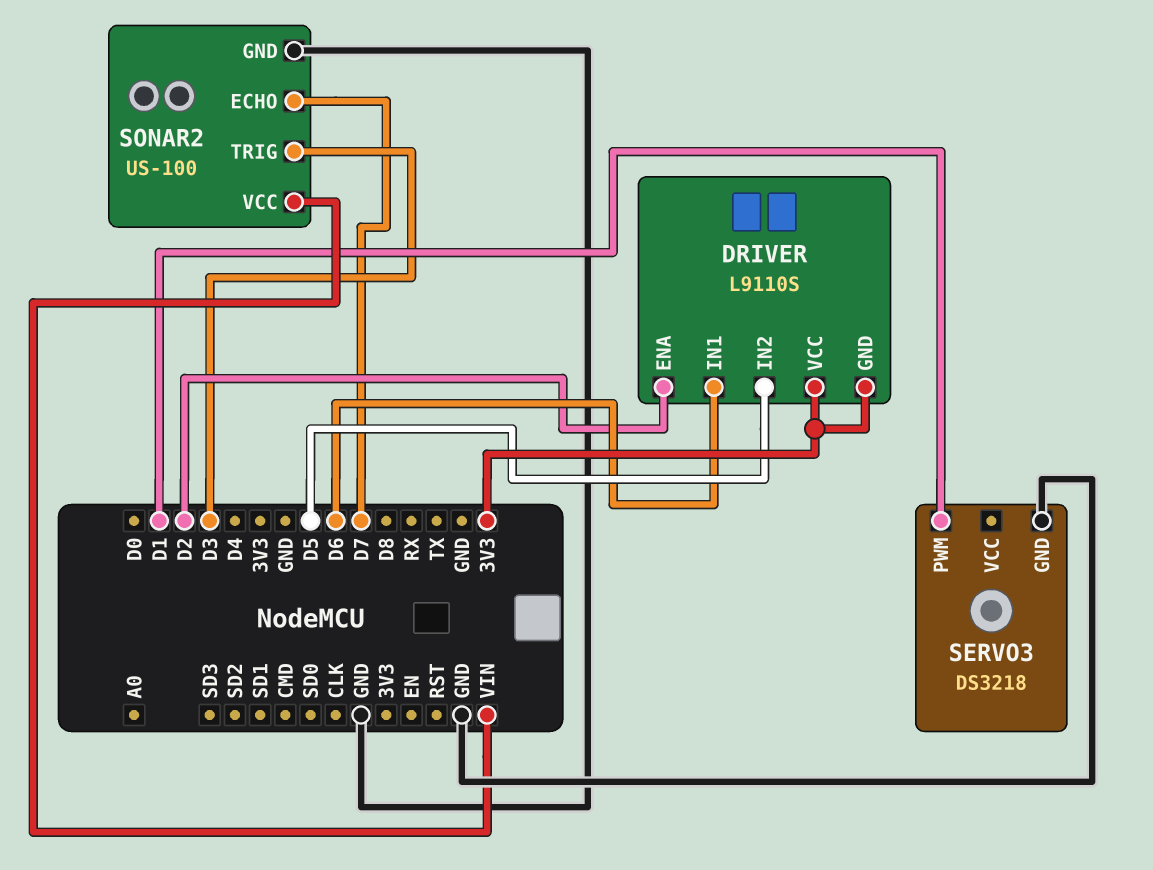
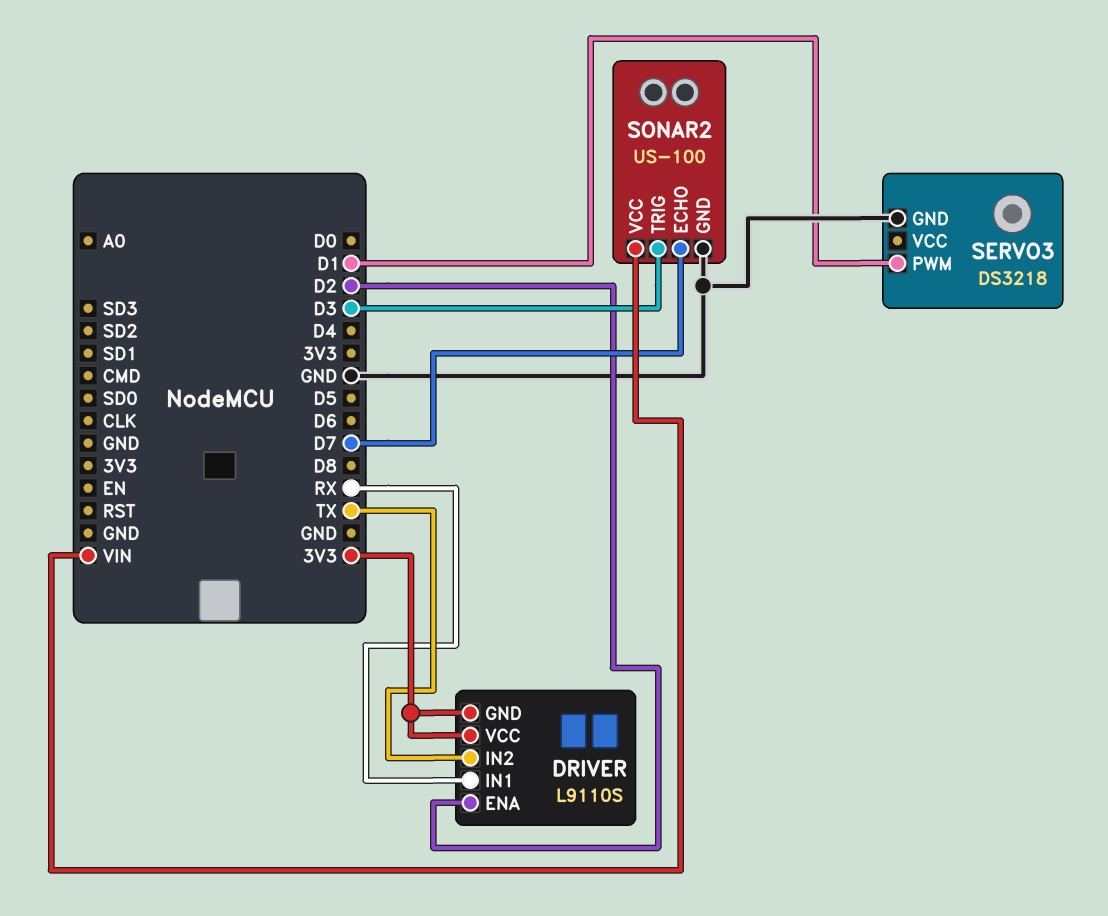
DRIVER pin IN1: D6 -> RX
DRIVER pin IN2: D5 -> TX

